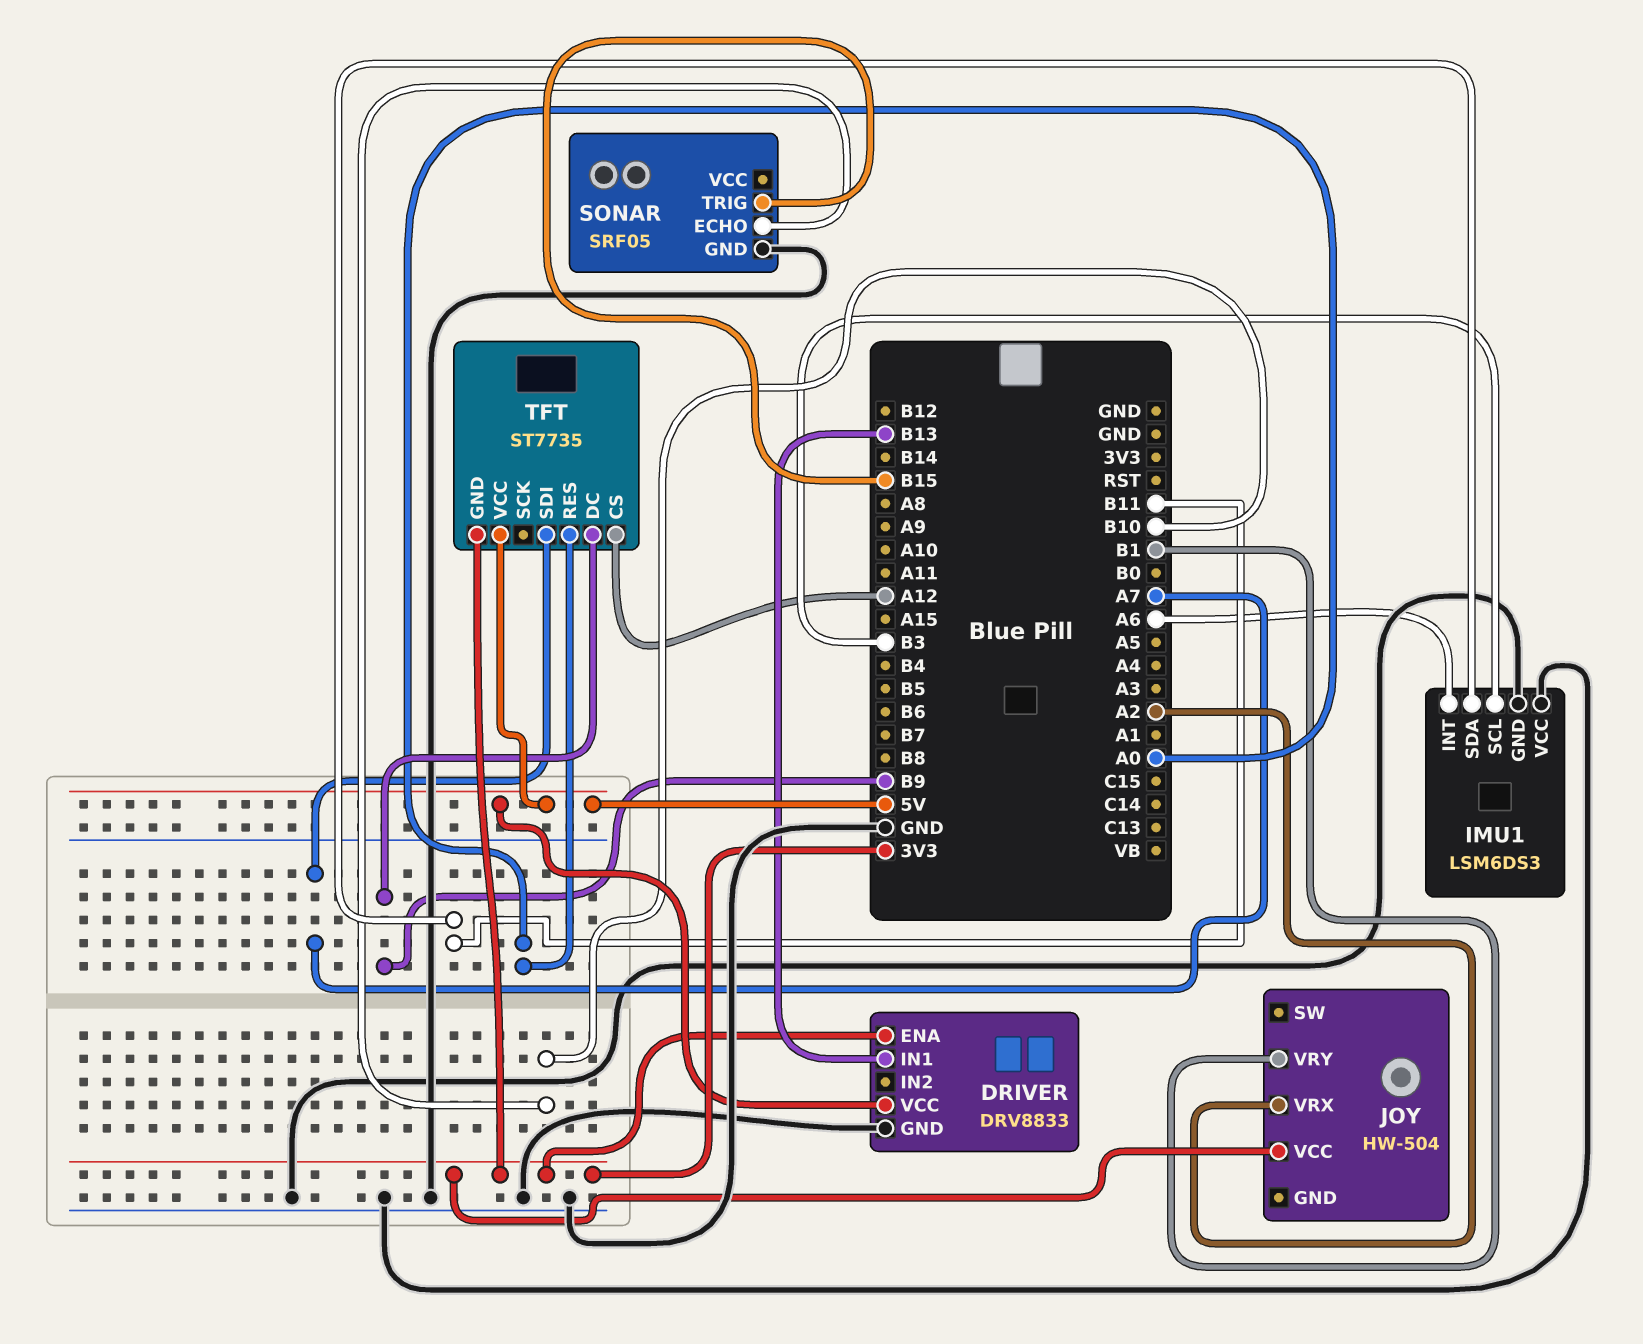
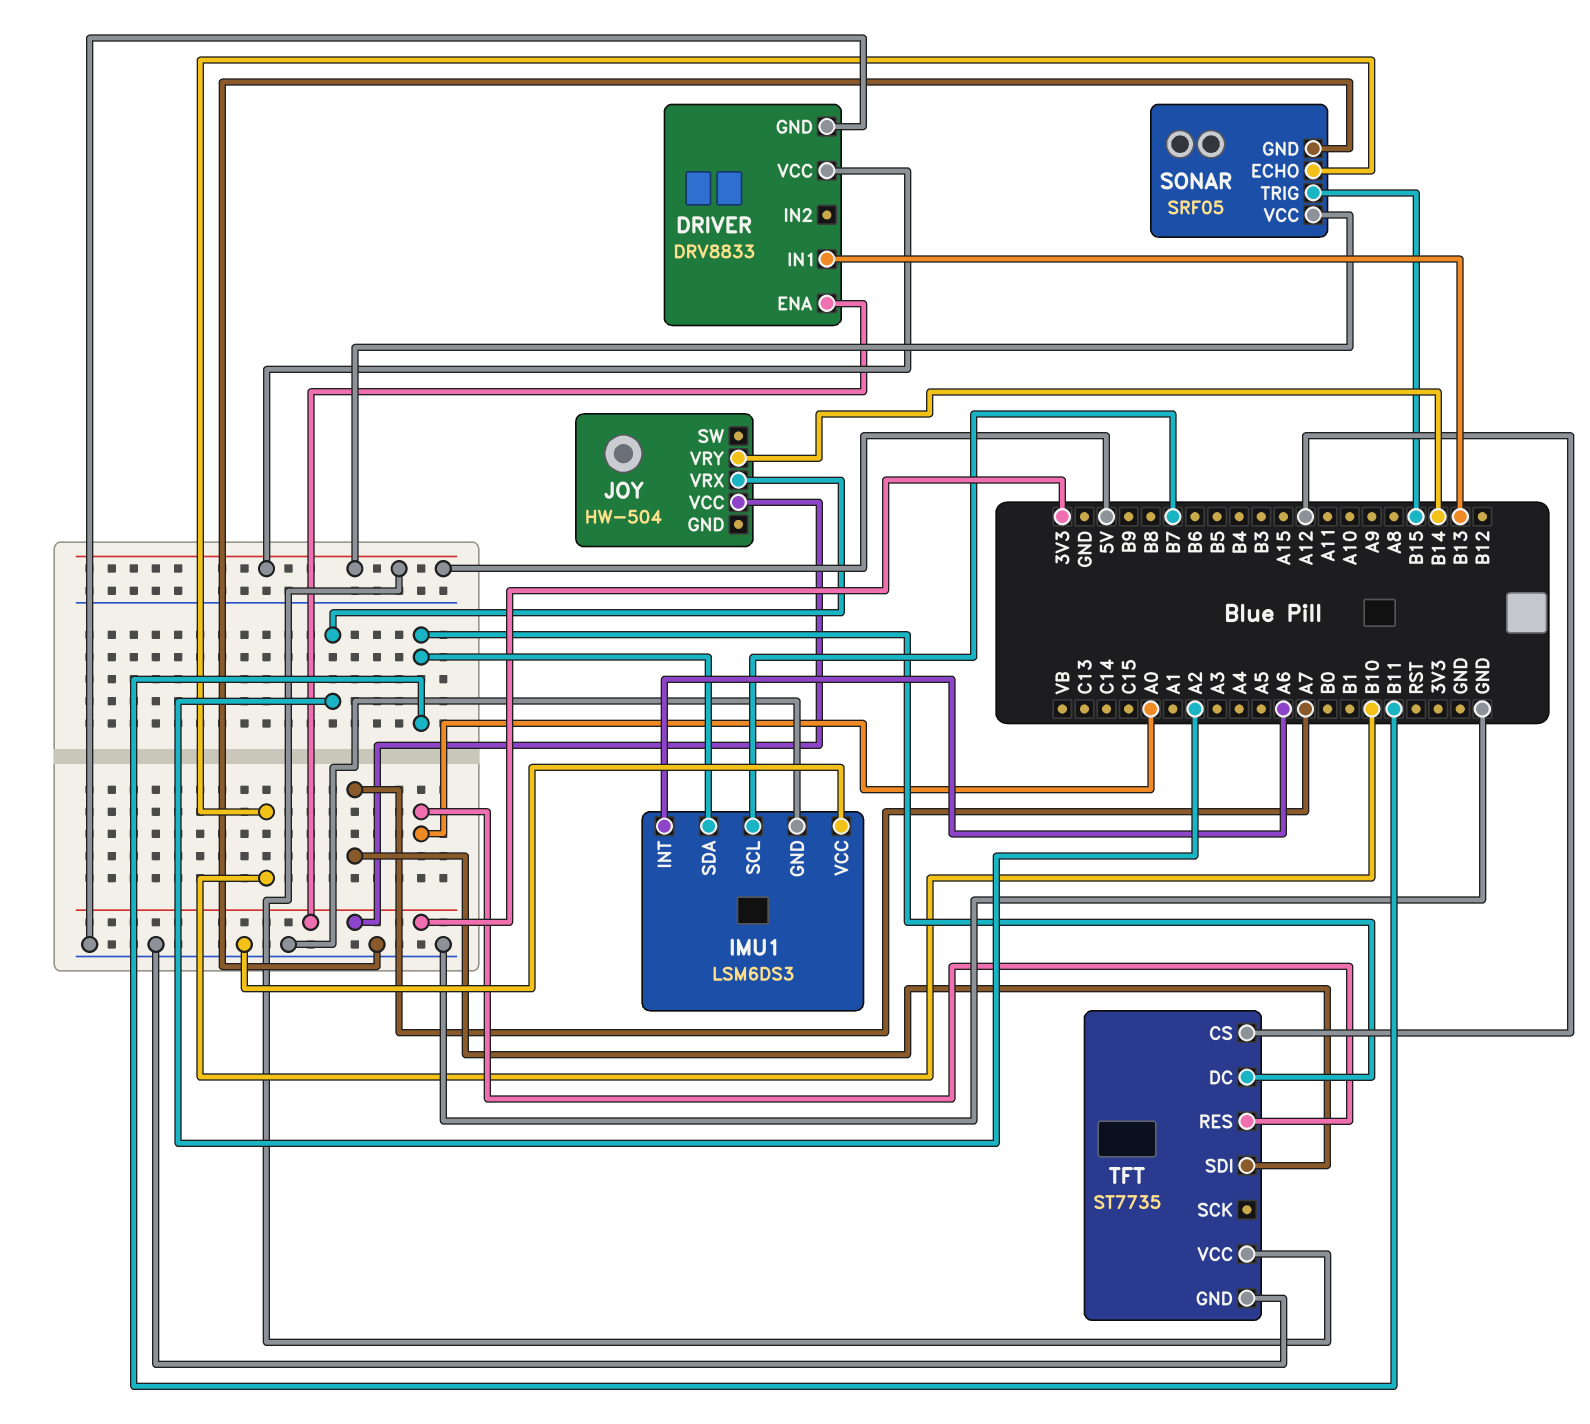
IMU1 pin SCL: B3 -> B7
JOY pin VRY: B1 -> B14
SONAR pin VCC: none -> 5V
TFT pin DC: B9 -> B11
TFT pin GND: 3V3 -> GND

